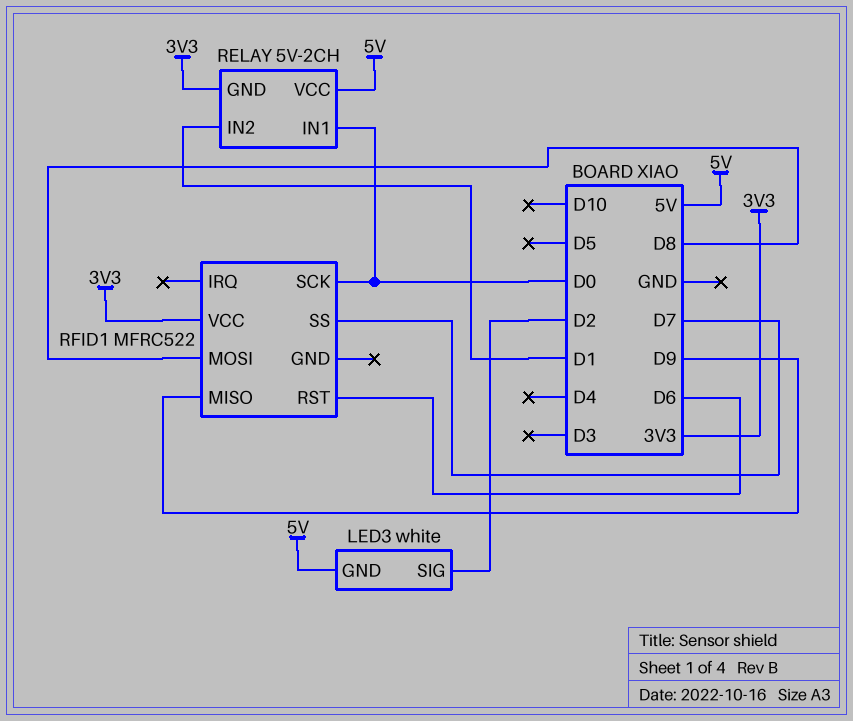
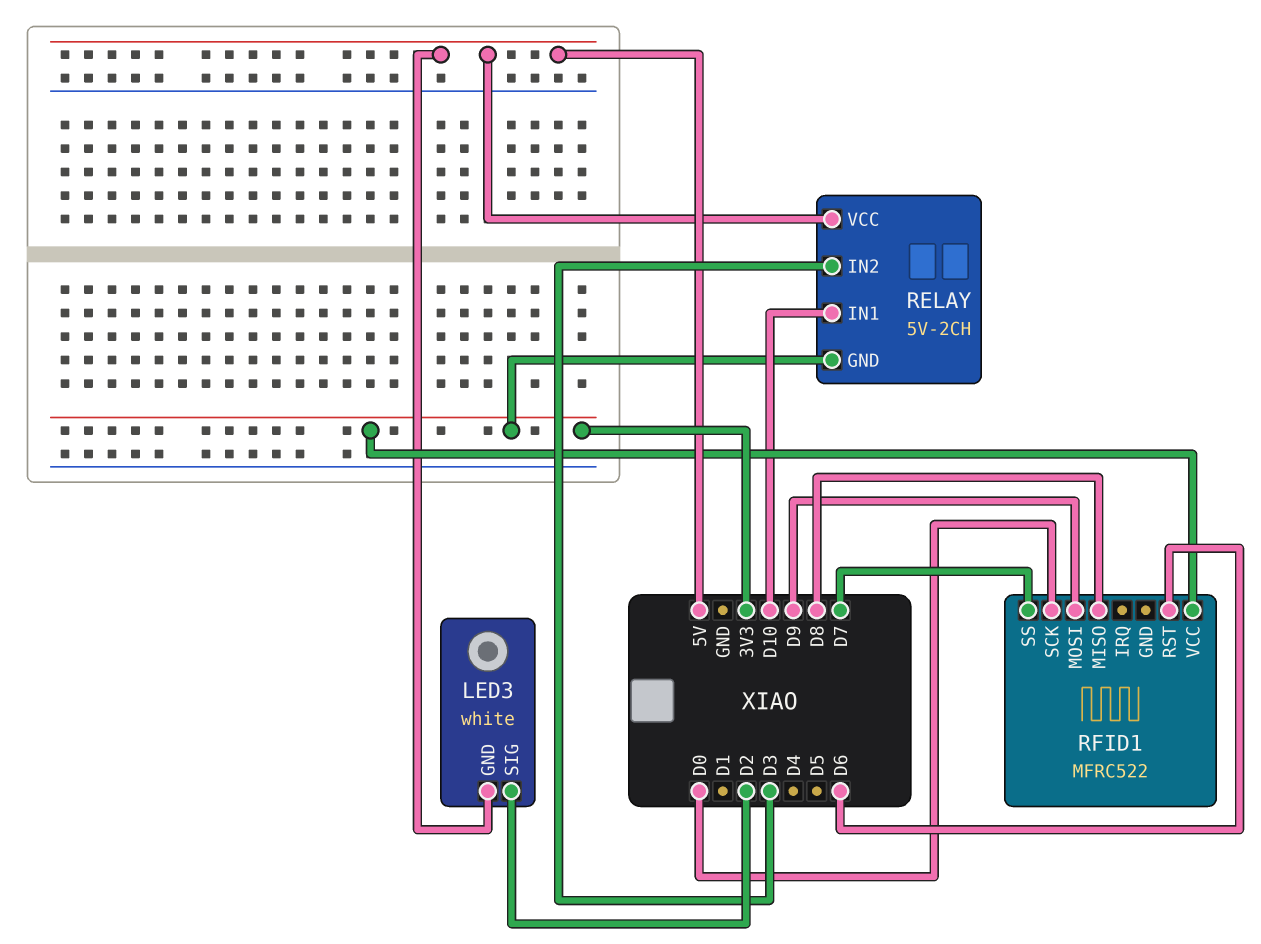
RELAY pin IN1: D0 -> D10
RELAY pin IN2: D1 -> D3
RFID1 pin MISO: D9 -> D8
RFID1 pin MOSI: D8 -> D9

